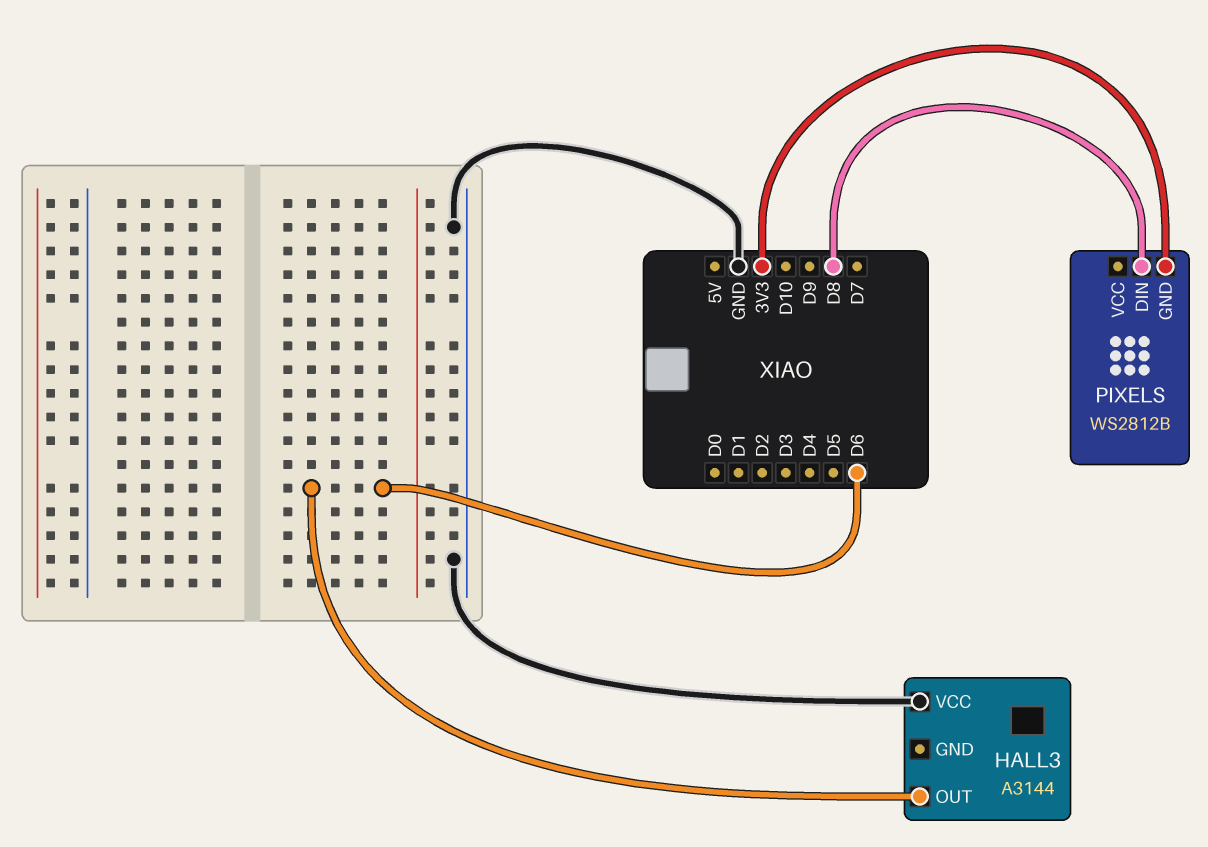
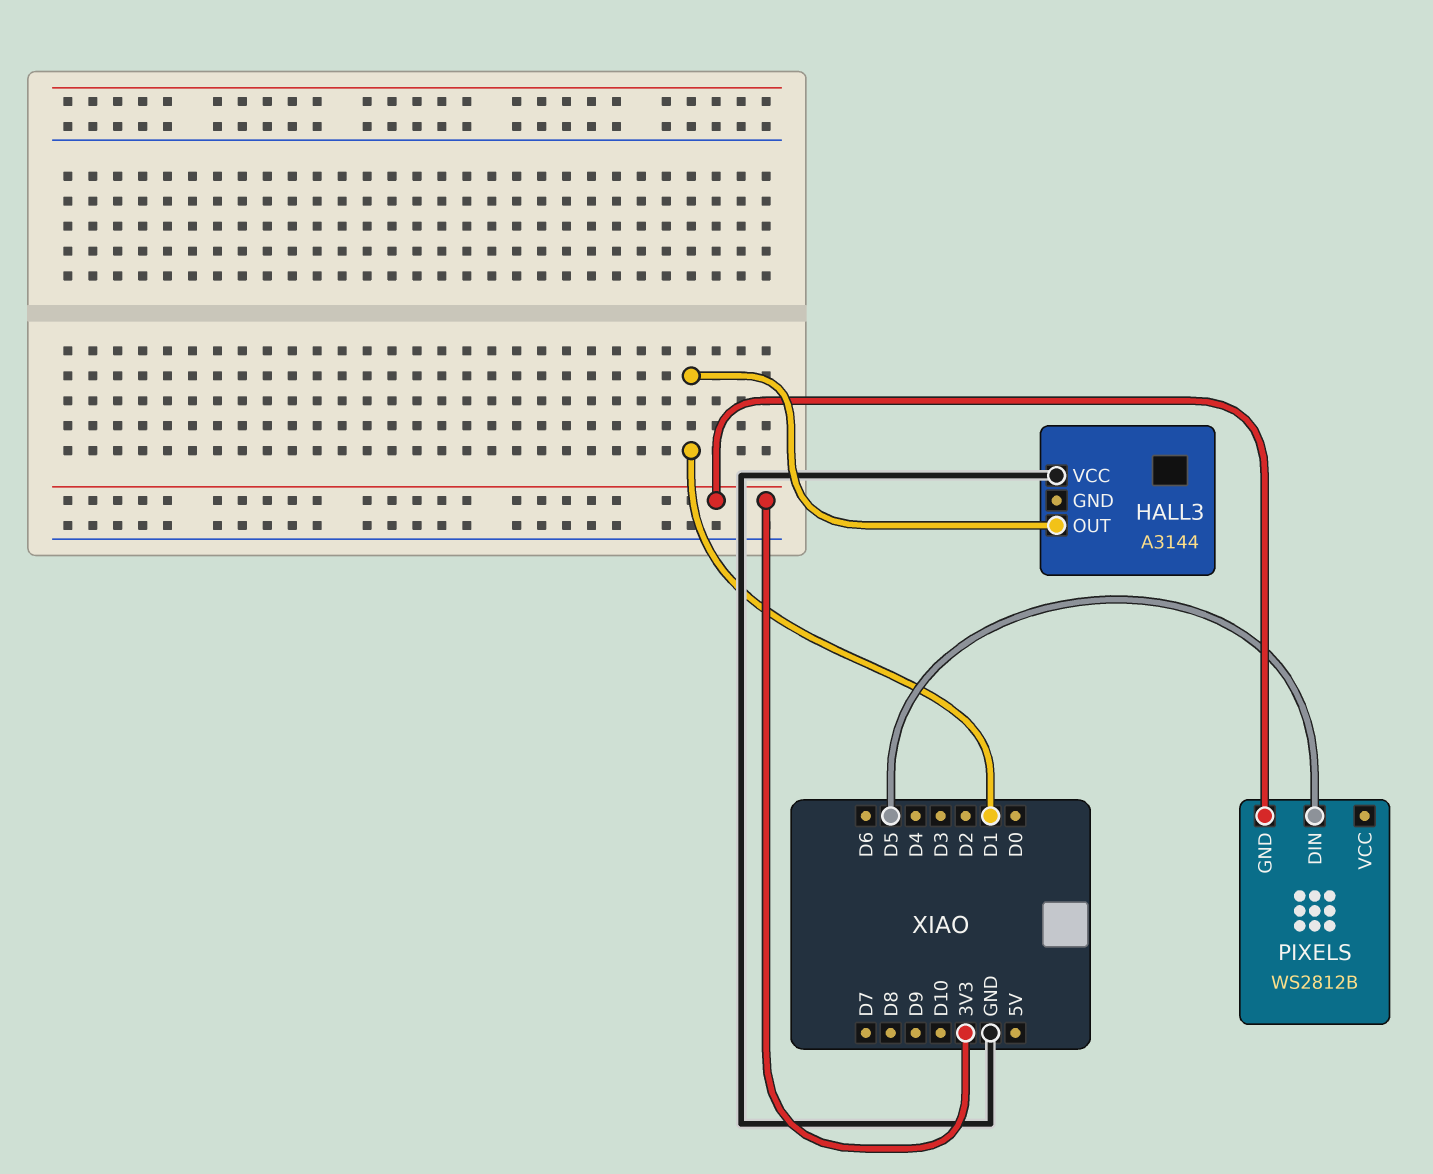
HALL3 pin OUT: D6 -> D1
PIXELS pin DIN: D8 -> D5

